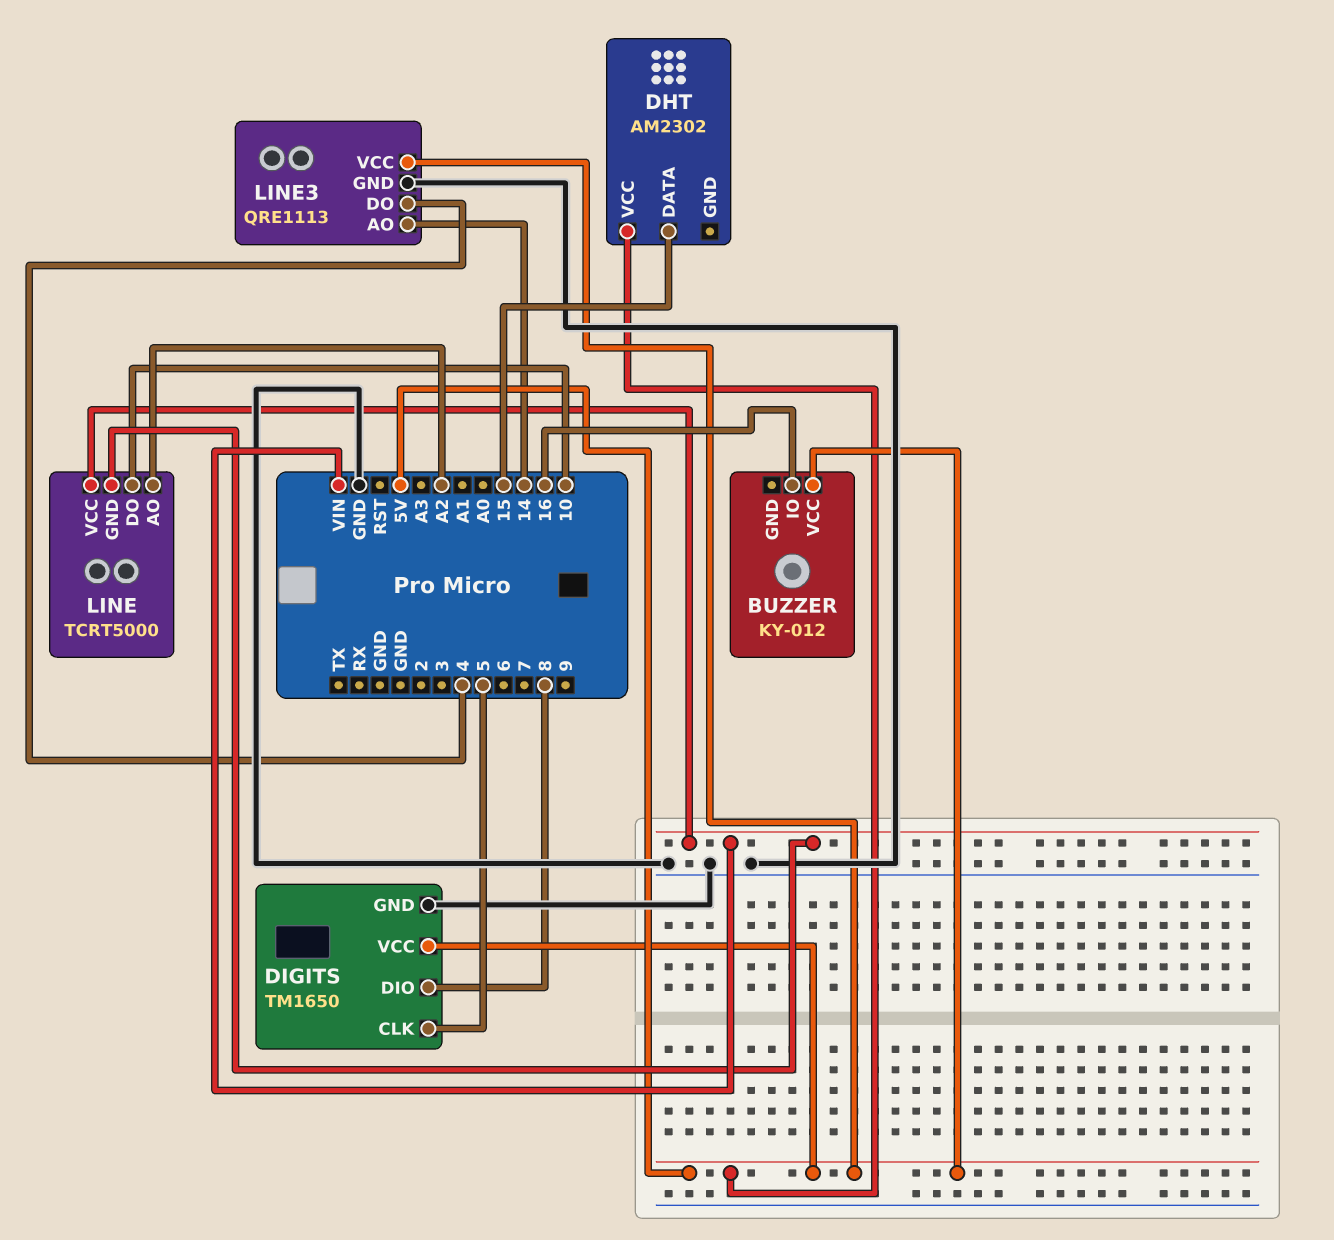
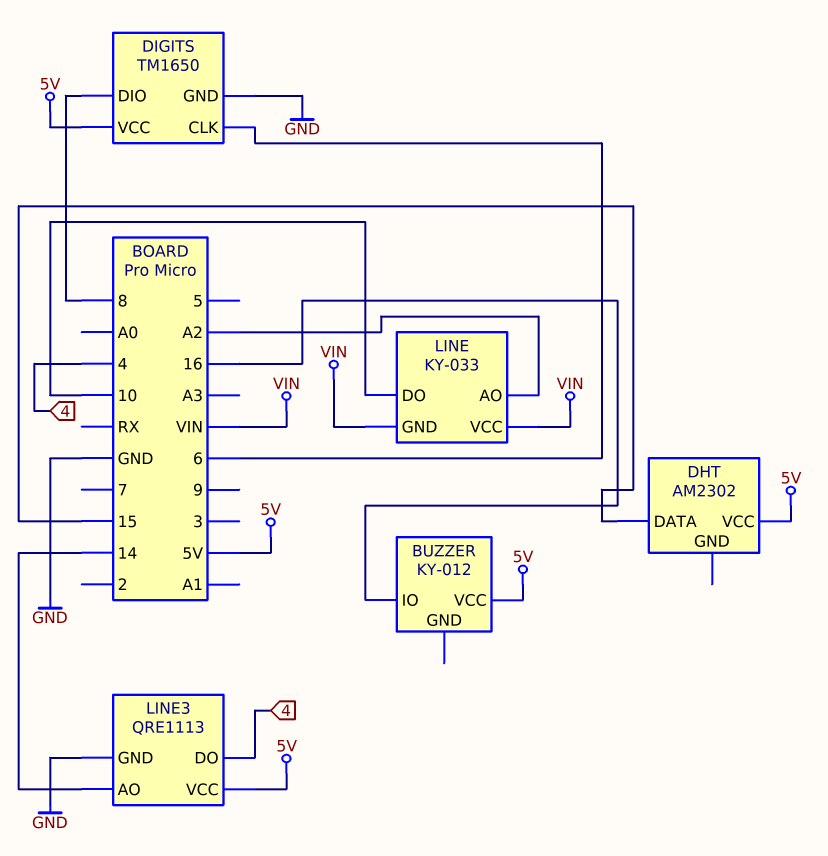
DIGITS pin CLK: 5 -> 6
LINE: TCRT5000 -> KY-033

